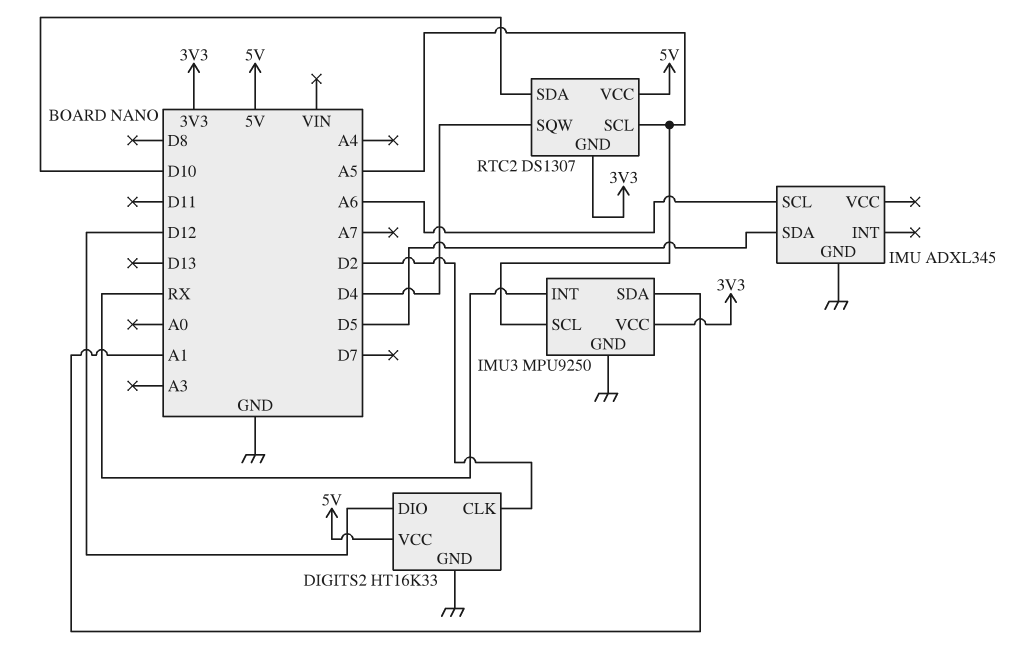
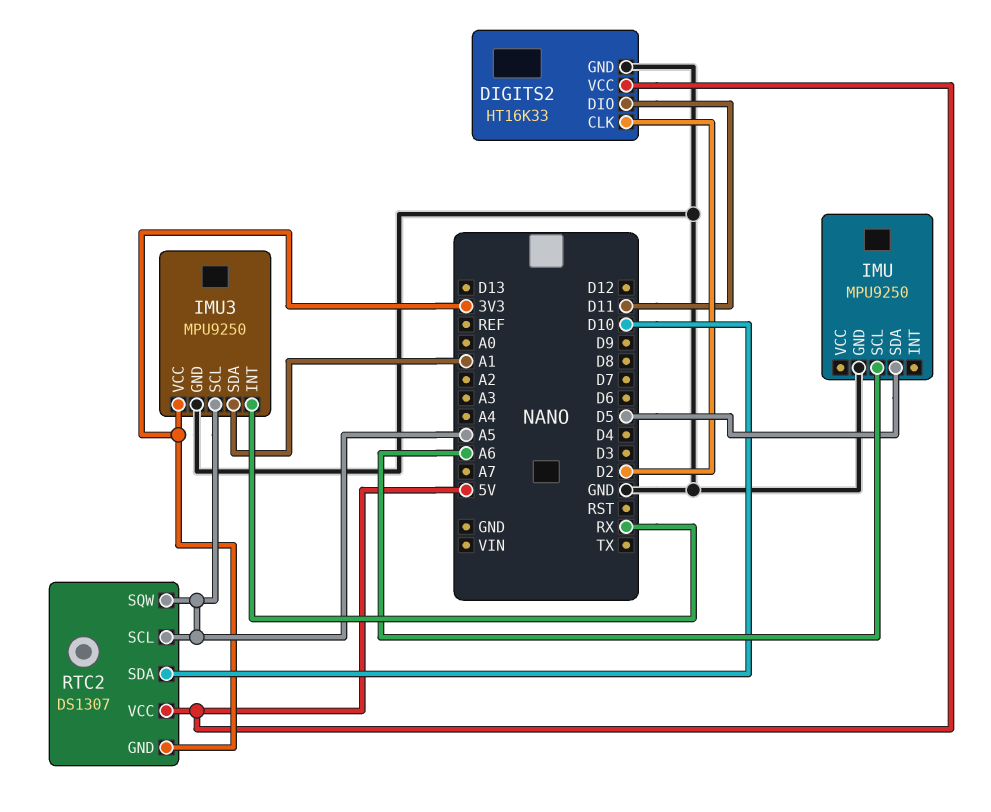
DIGITS2 pin DIO: D12 -> D11
IMU: ADXL345 -> MPU9250
RTC2 pin SQW: D4 -> A5

